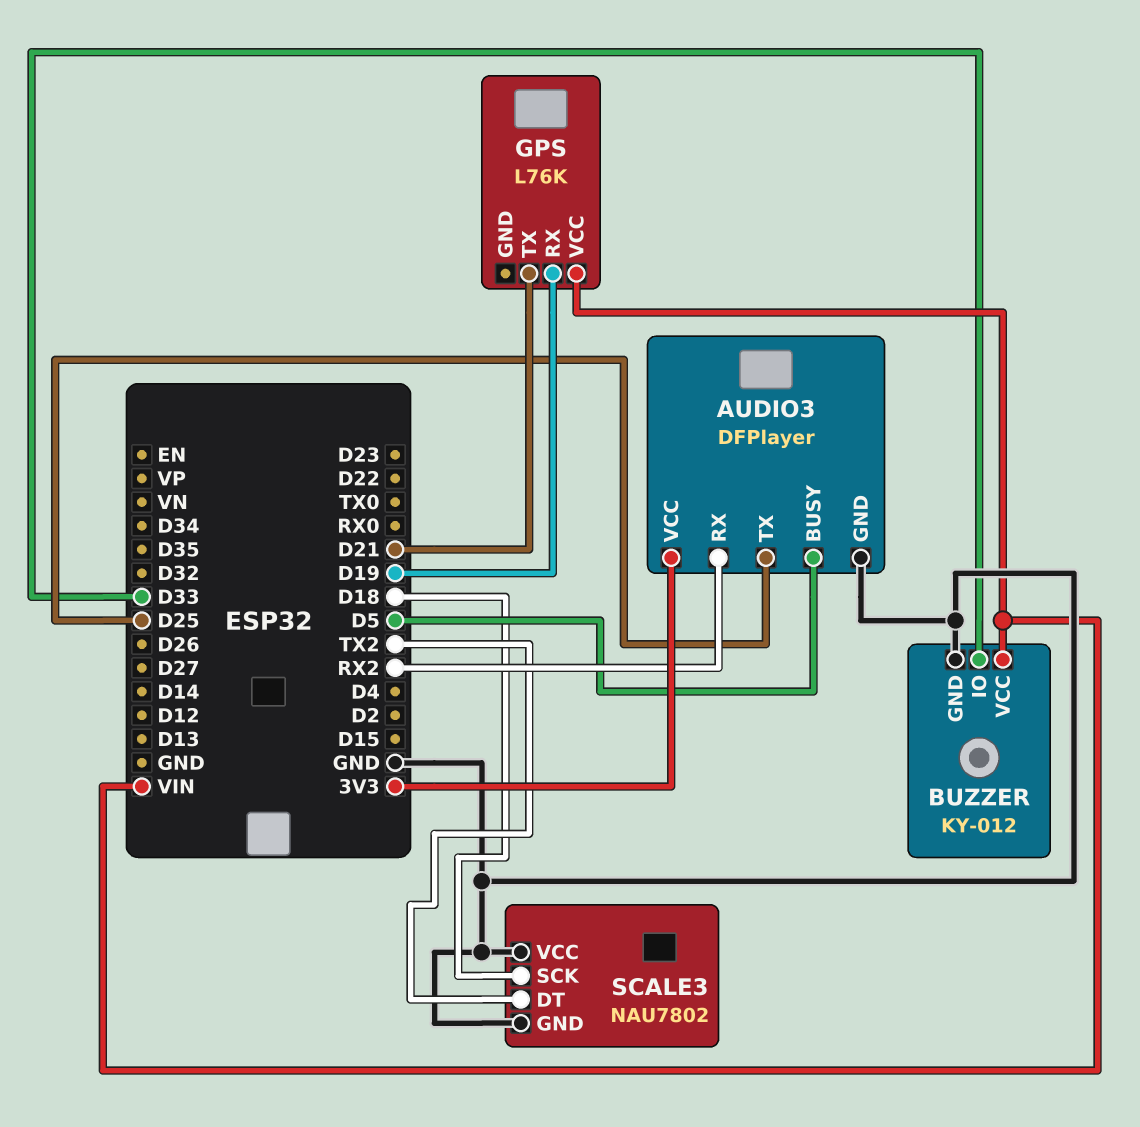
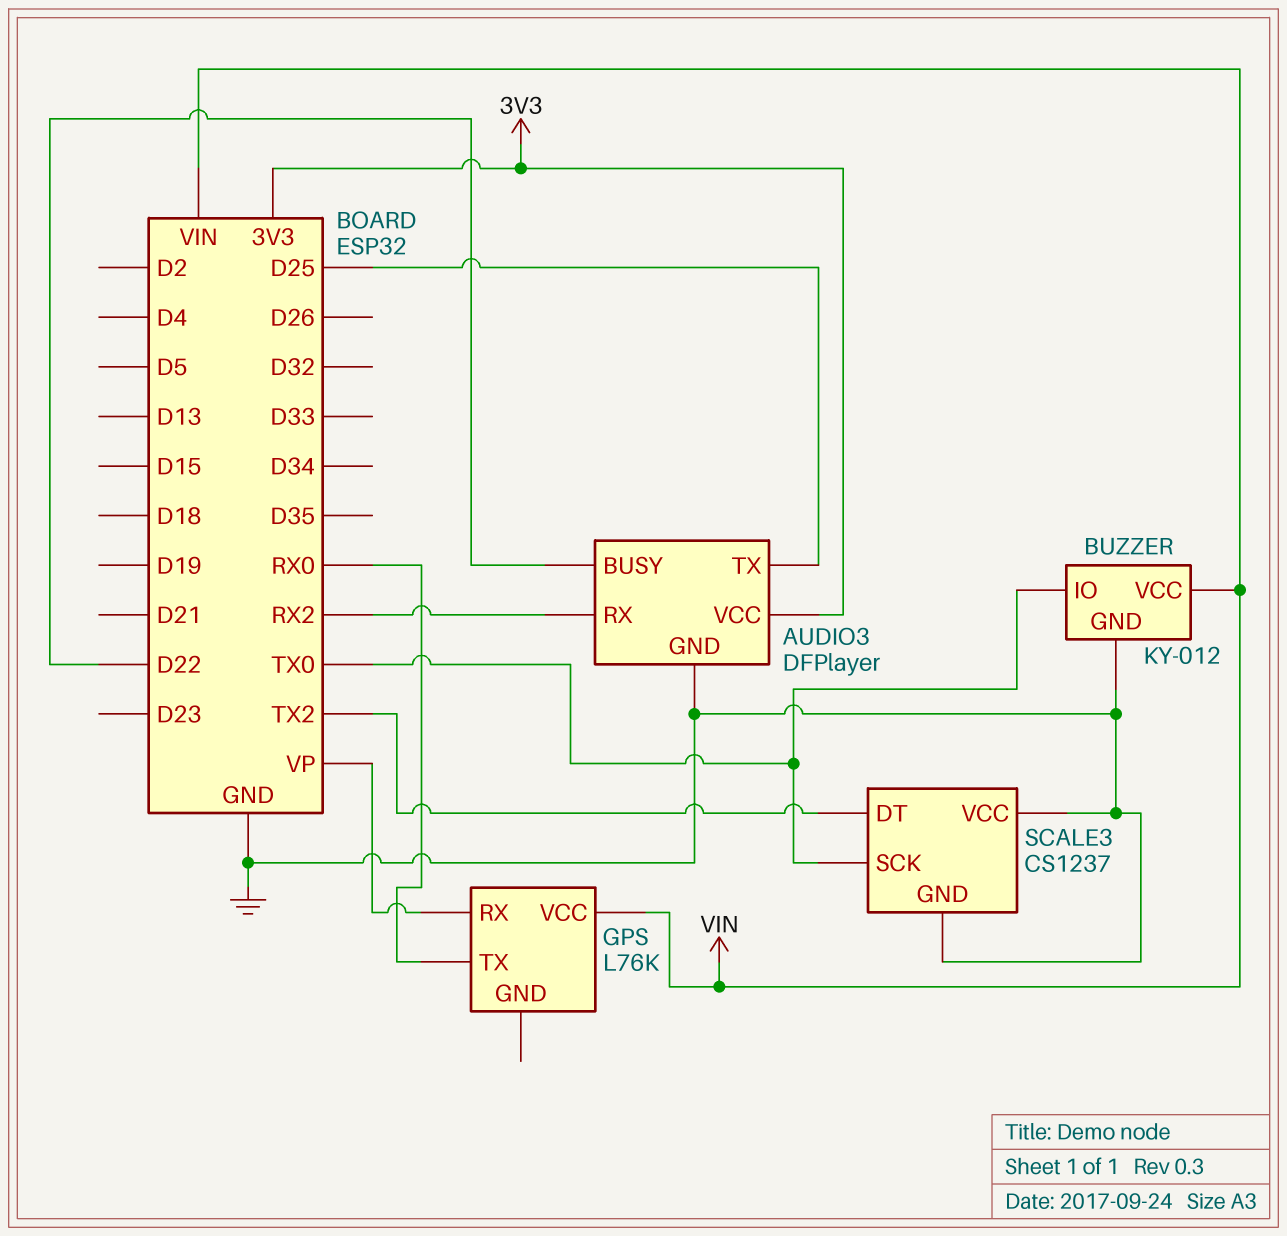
AUDIO3 pin BUSY: D5 -> D22
BUZZER pin IO: D33 -> TX0
GPS pin RX: D19 -> VP
GPS pin TX: D21 -> RX0
SCALE3: NAU7802 -> CS1237
SCALE3 pin SCK: D18 -> TX0

